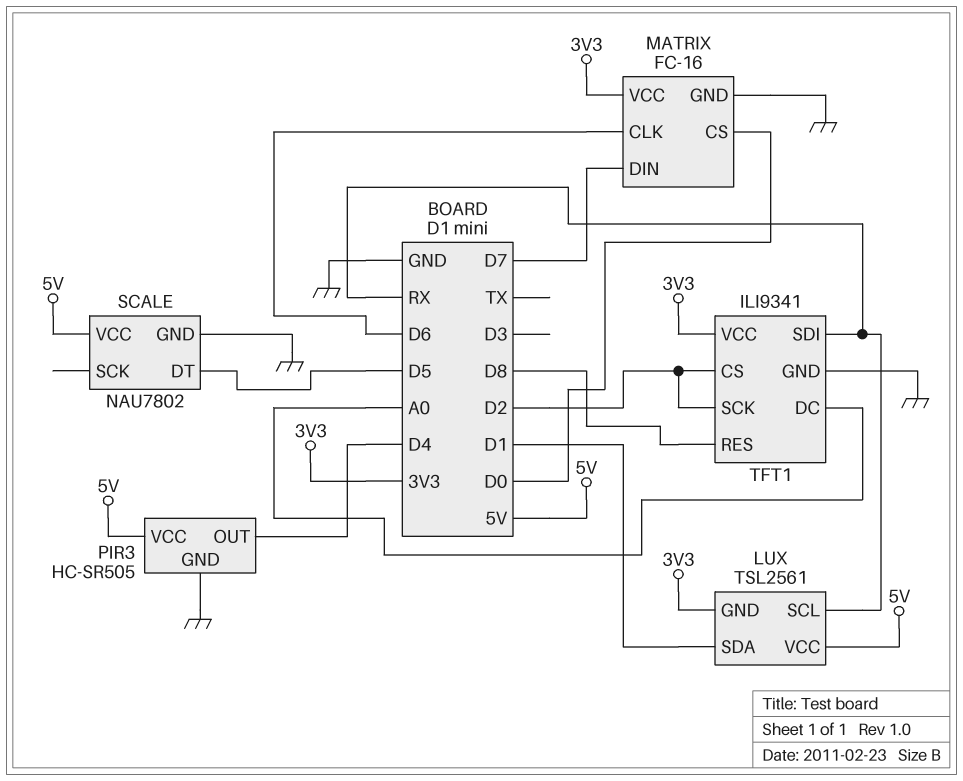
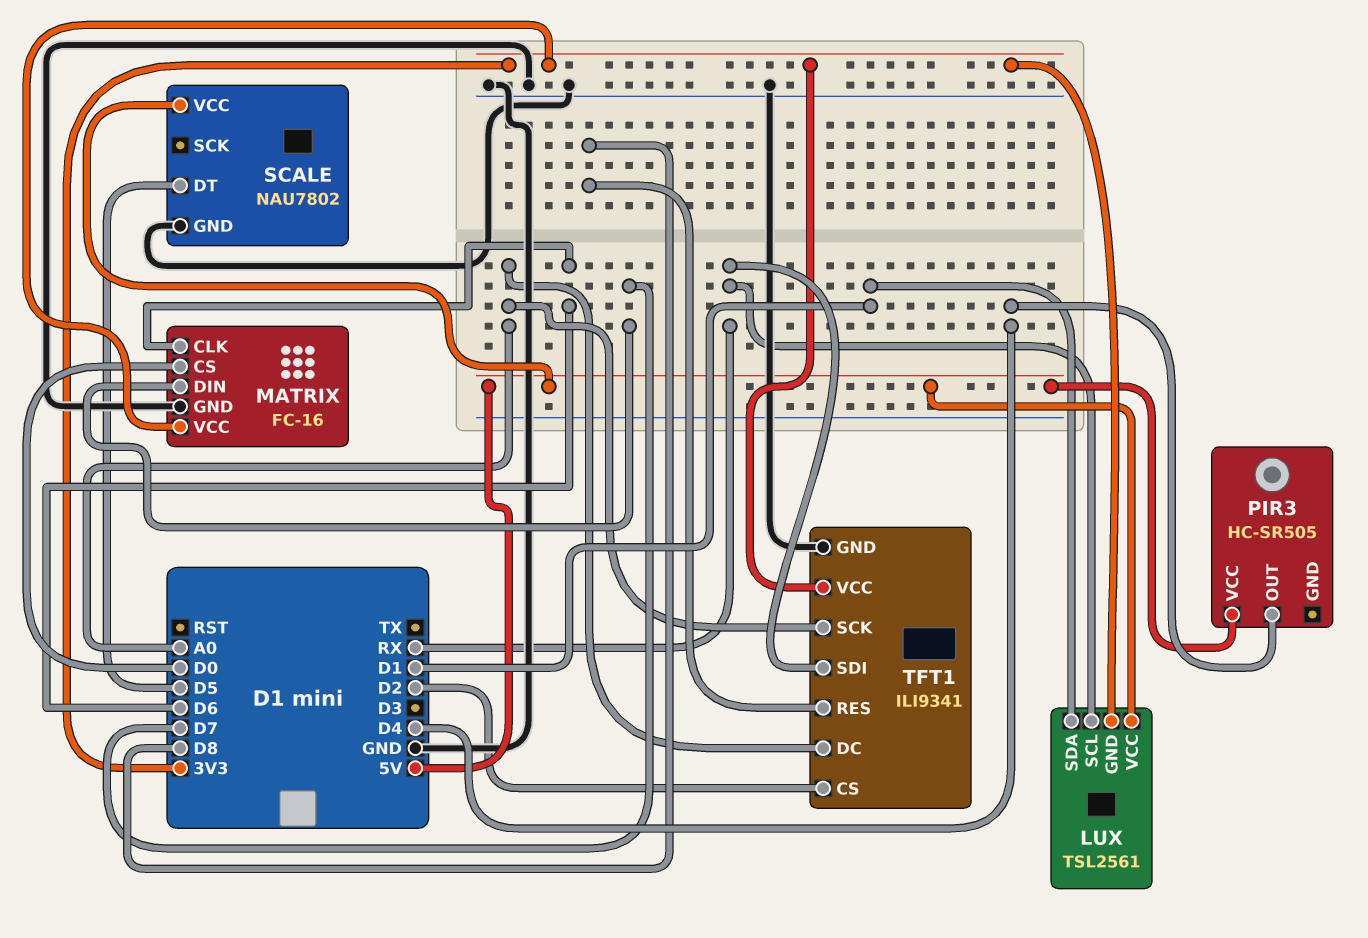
PIR3 pin GND: GND -> none
TFT1 pin SCK: D2 -> A0

